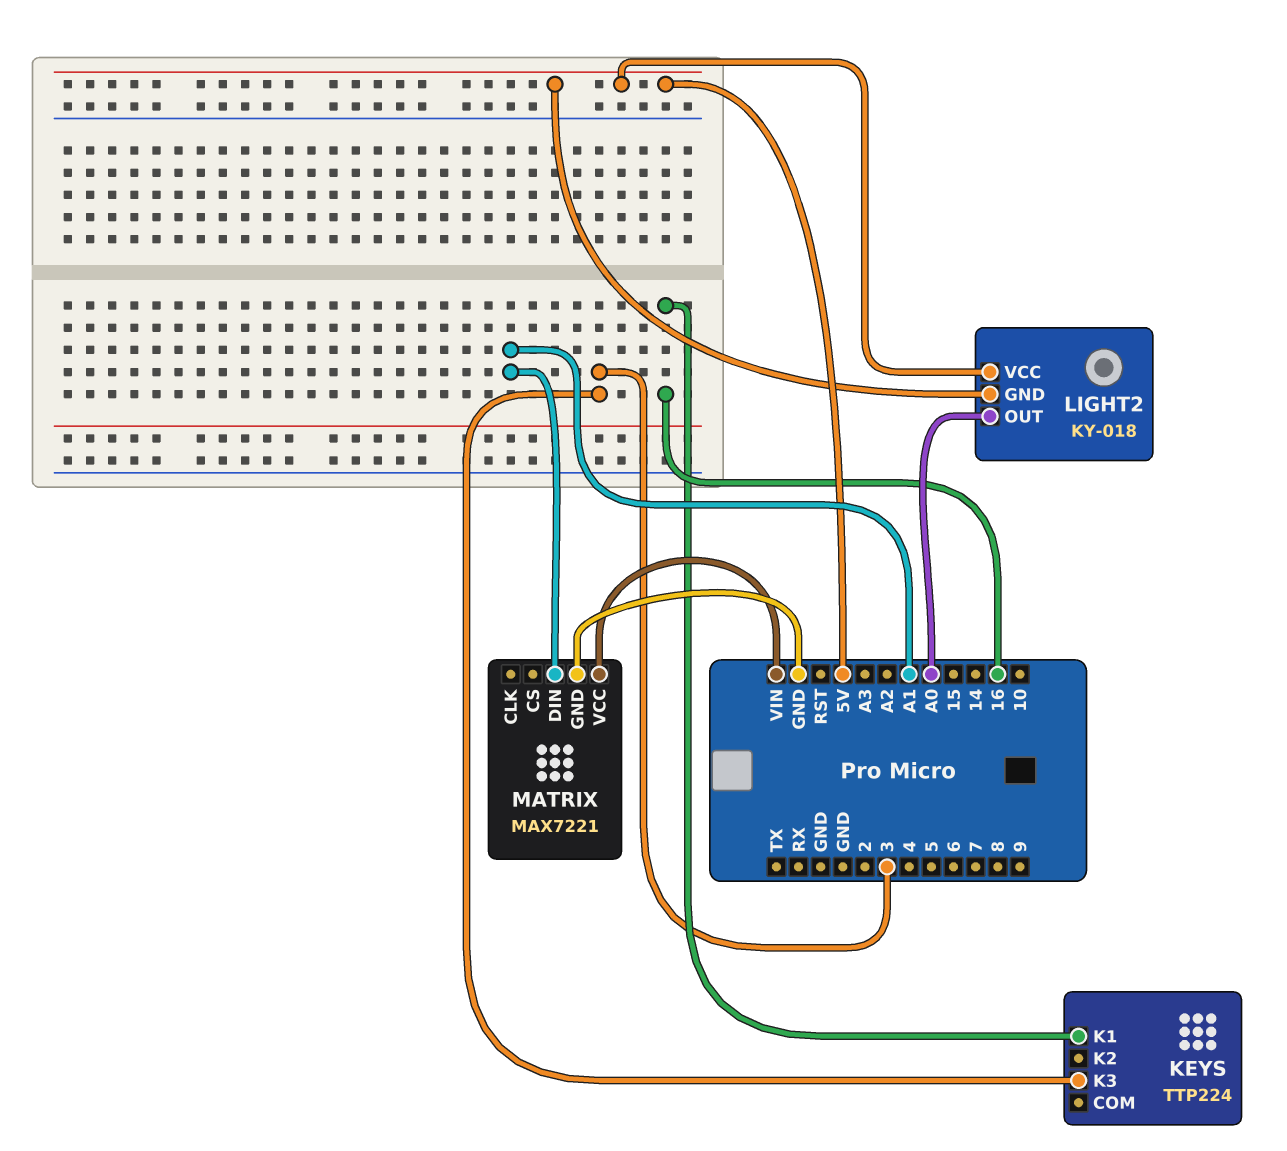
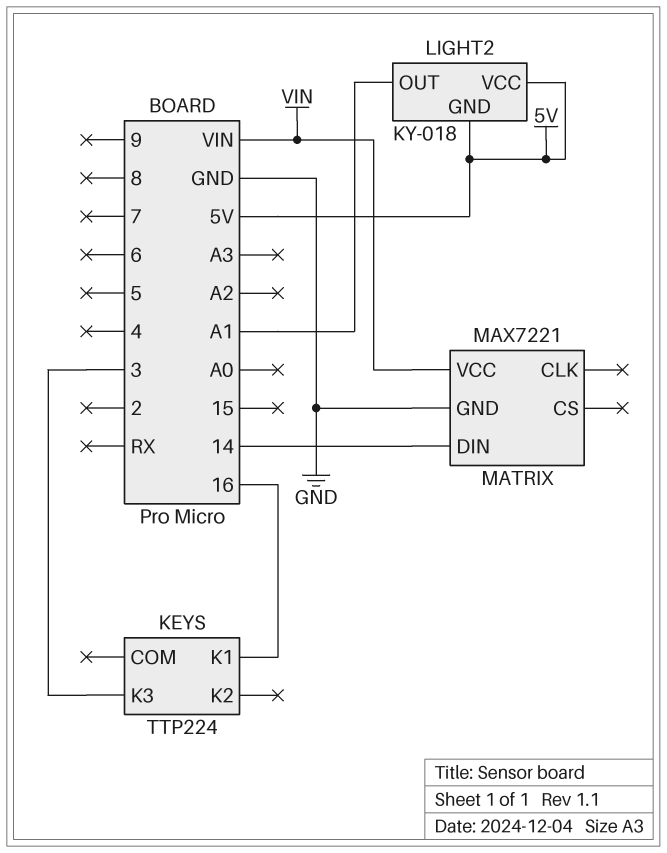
LIGHT2 pin OUT: A0 -> A1
MATRIX pin DIN: A1 -> 14

